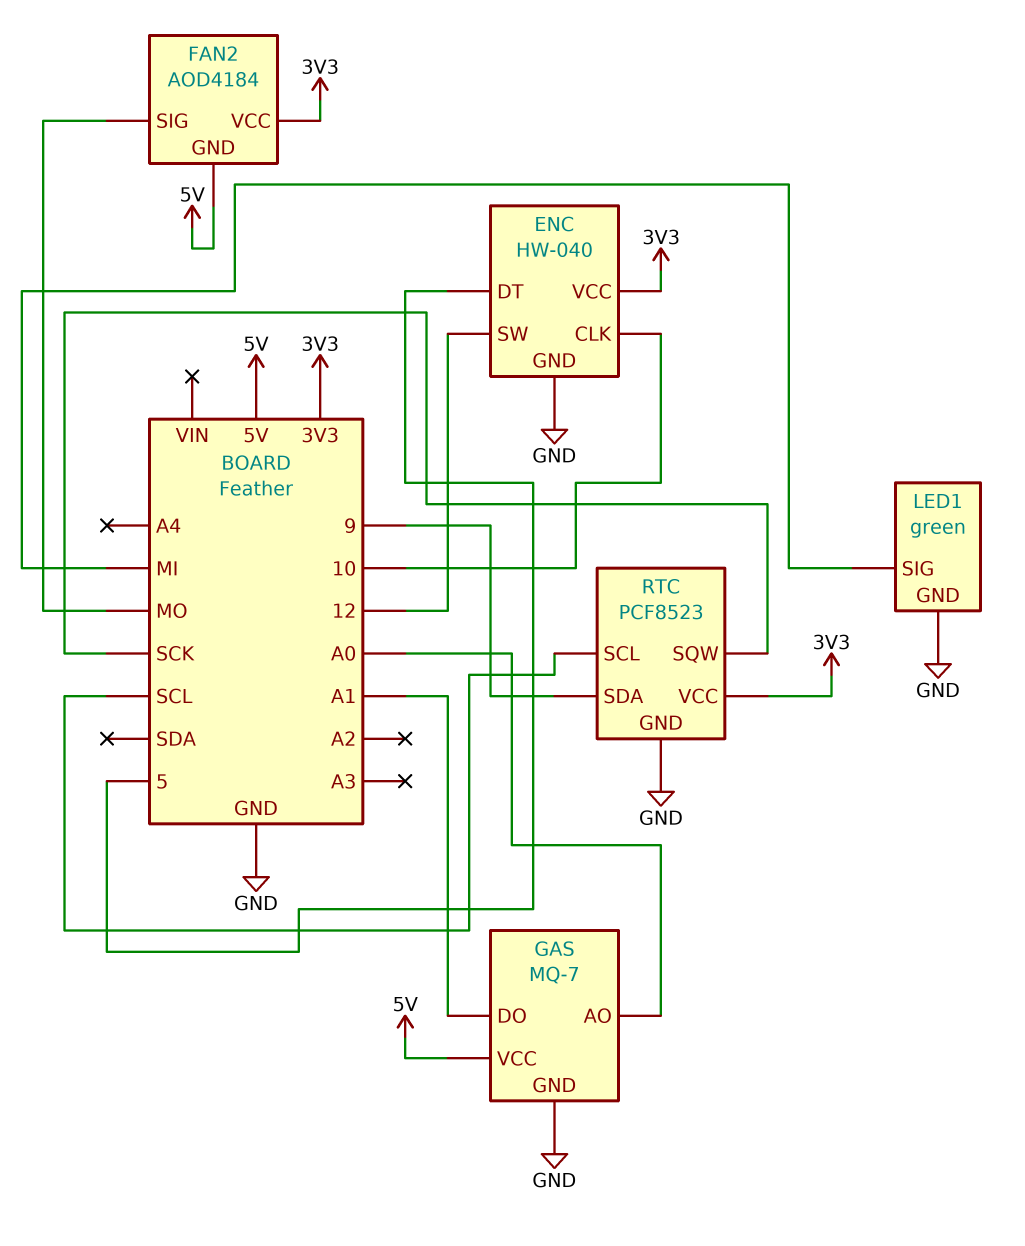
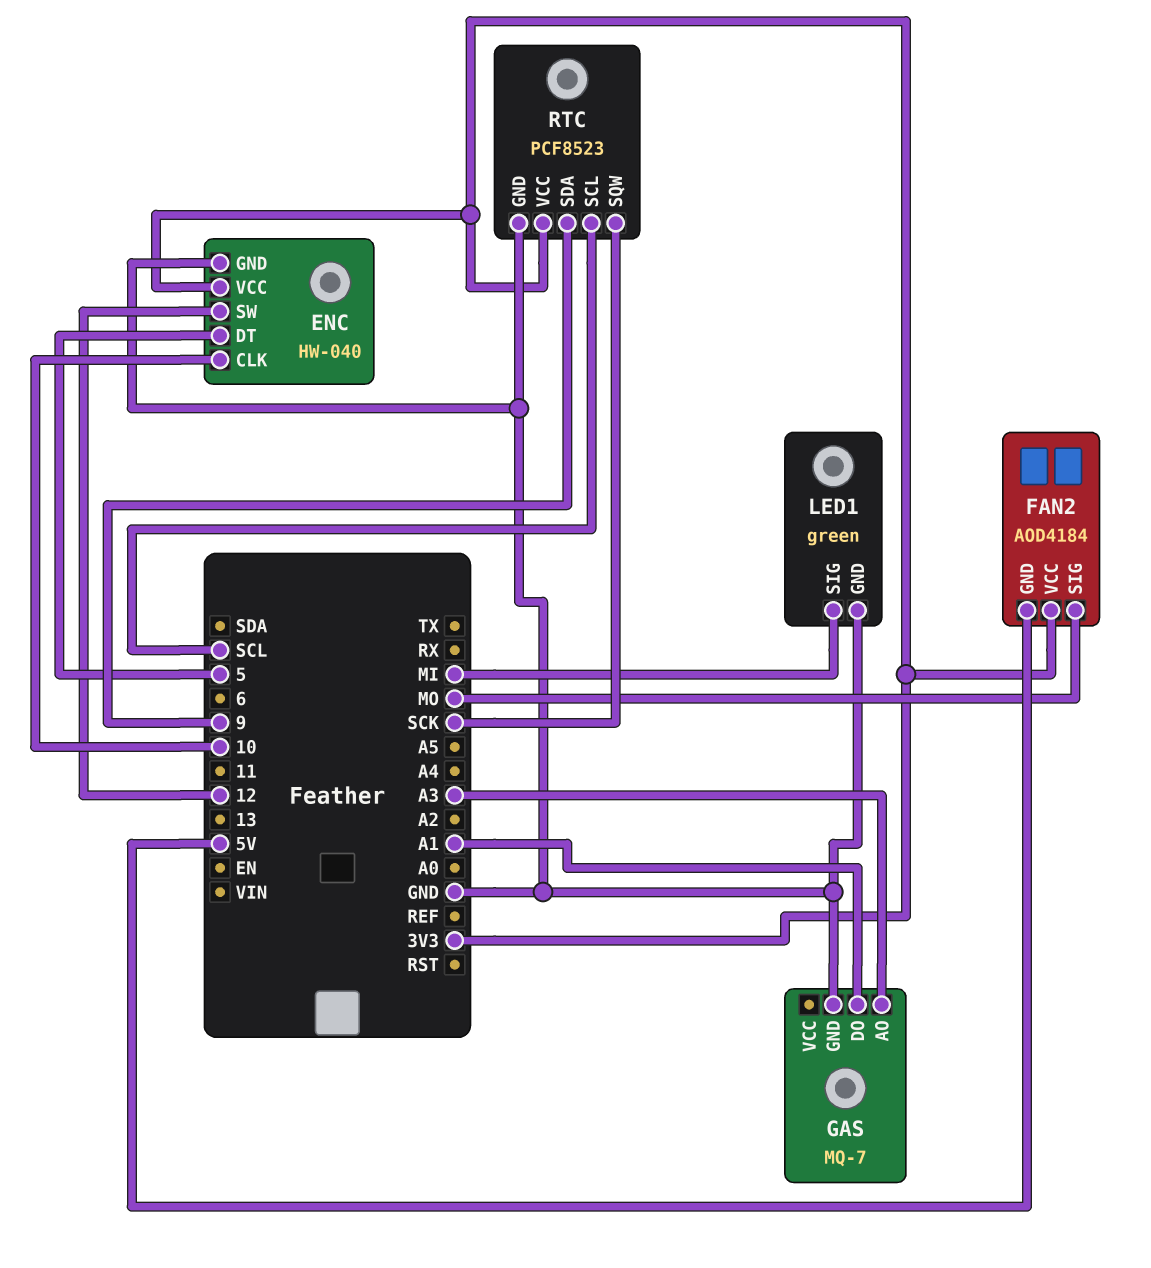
GAS pin AO: A0 -> A3
GAS pin VCC: 5V -> none

